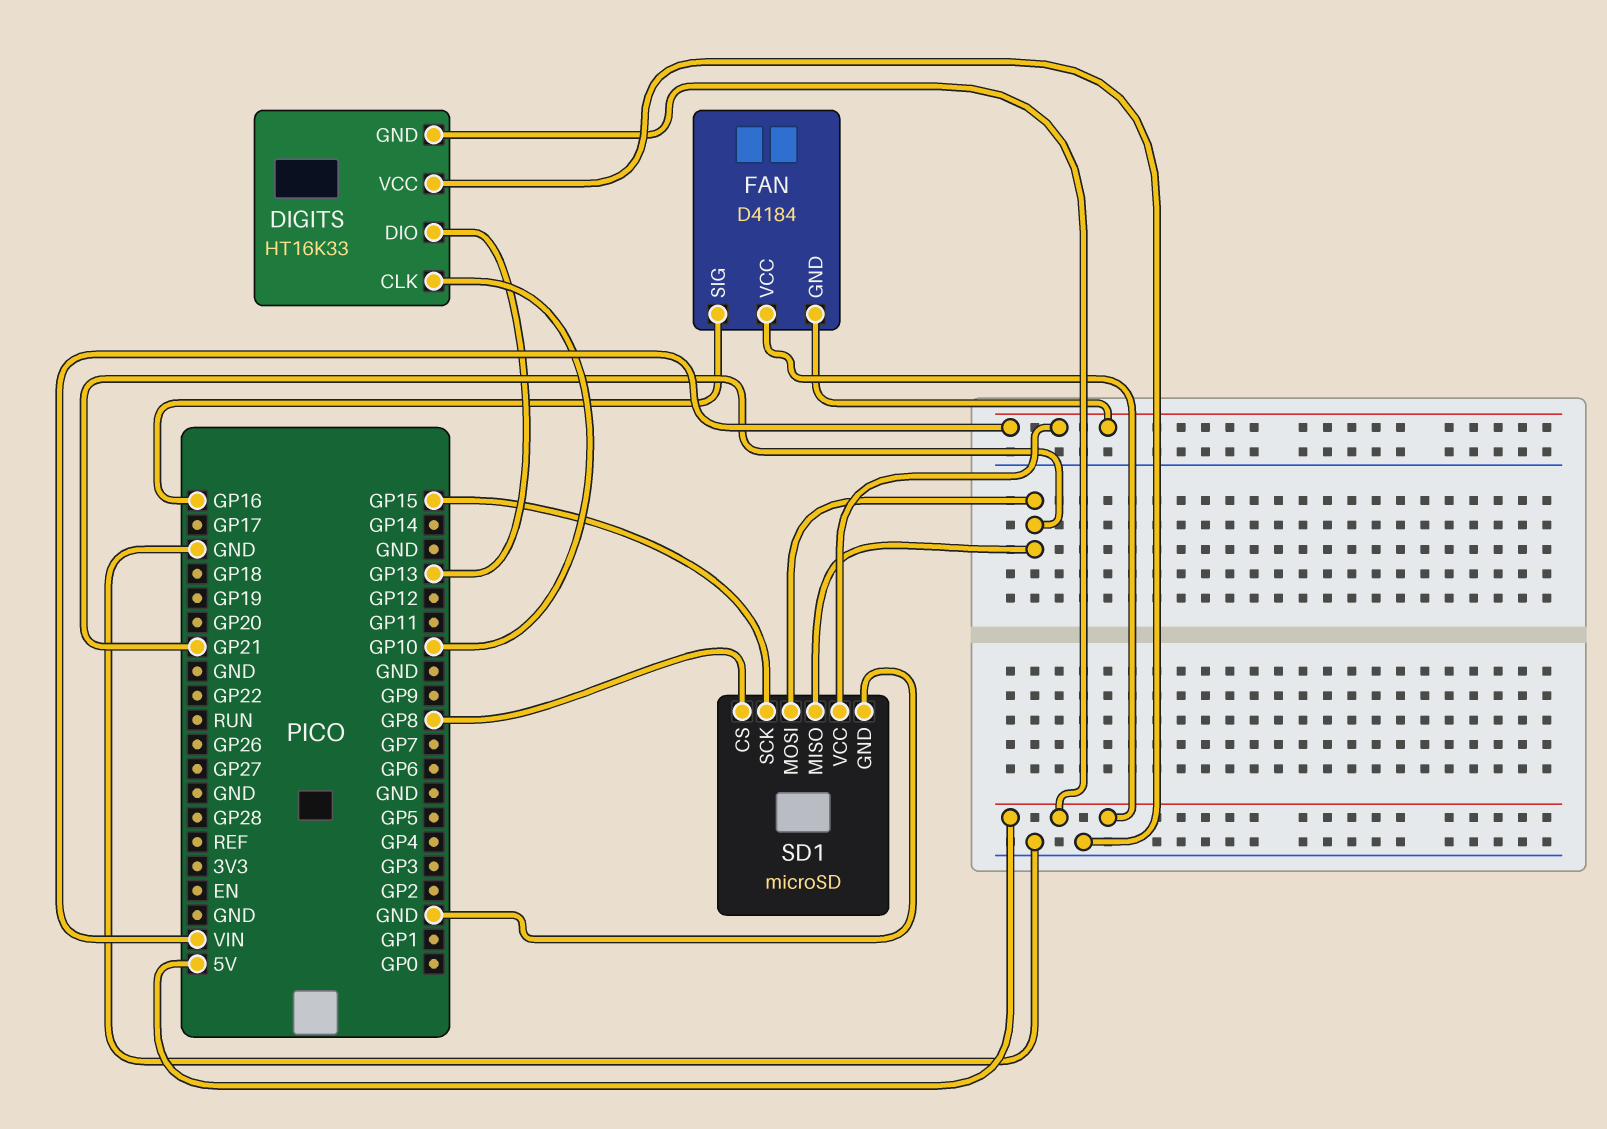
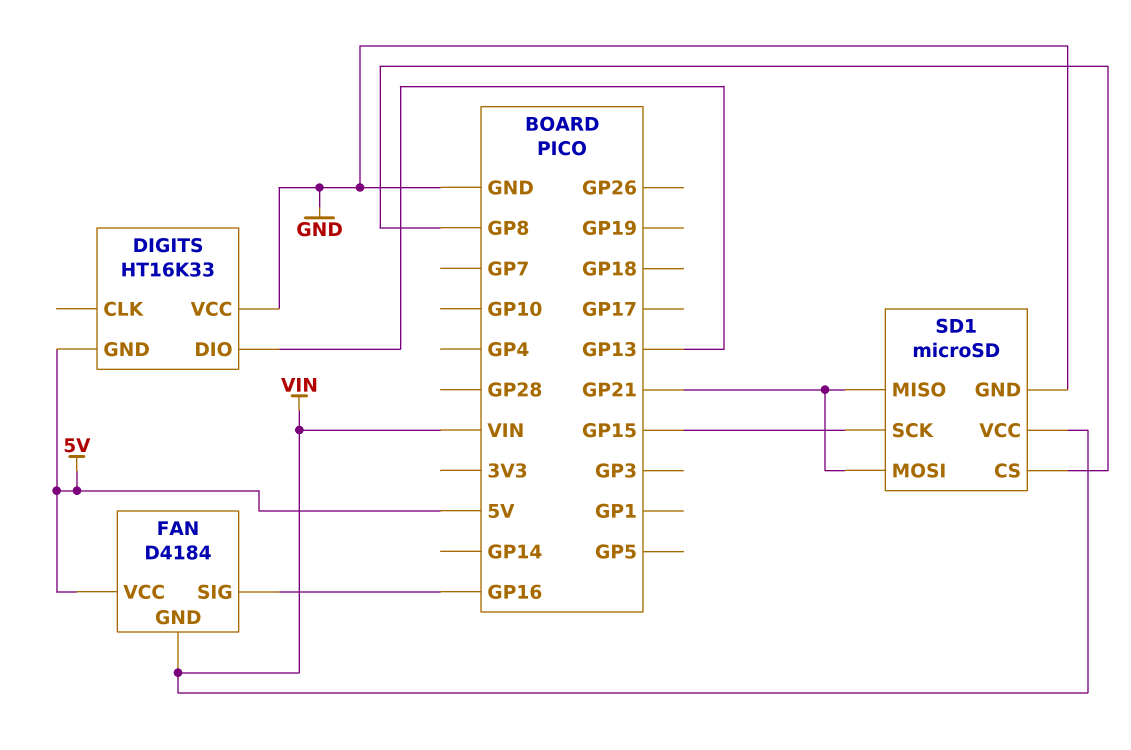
DIGITS pin CLK: GP10 -> none

